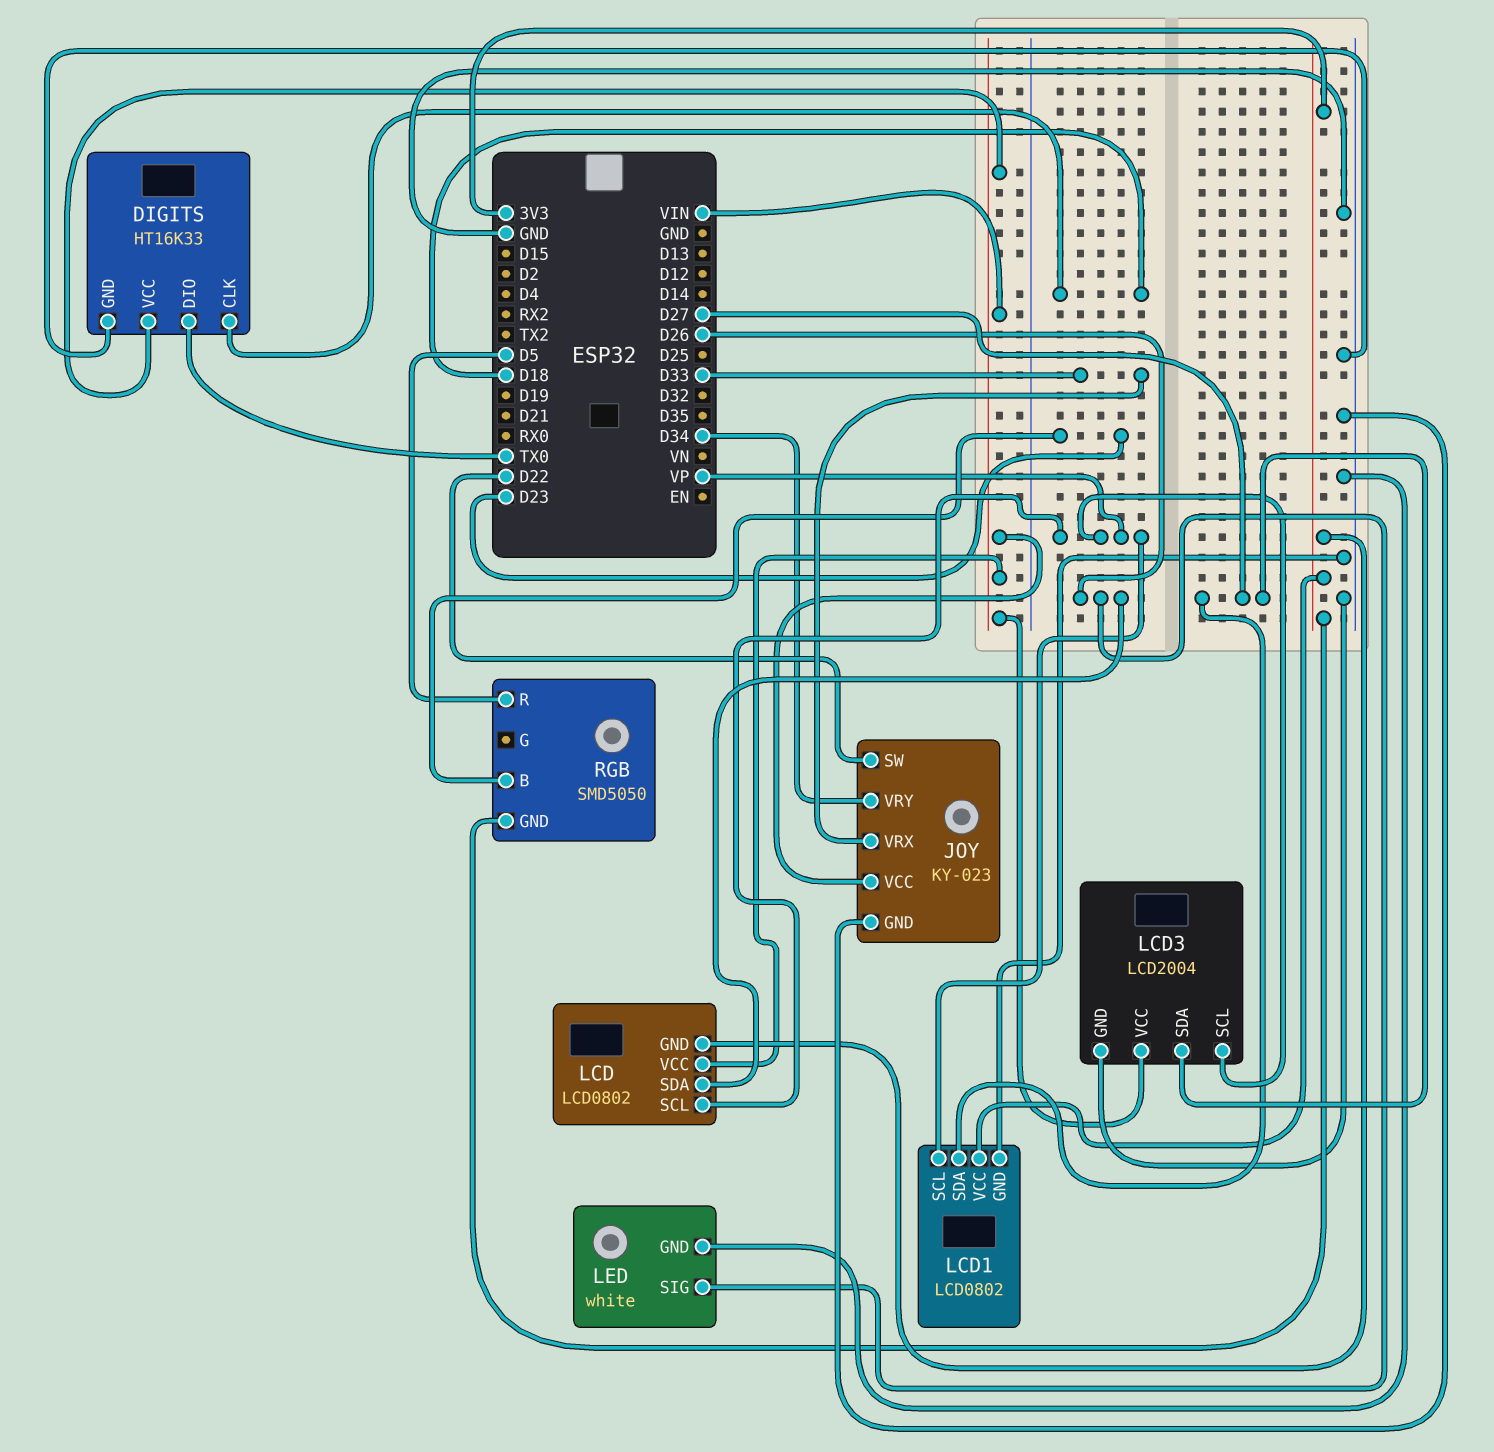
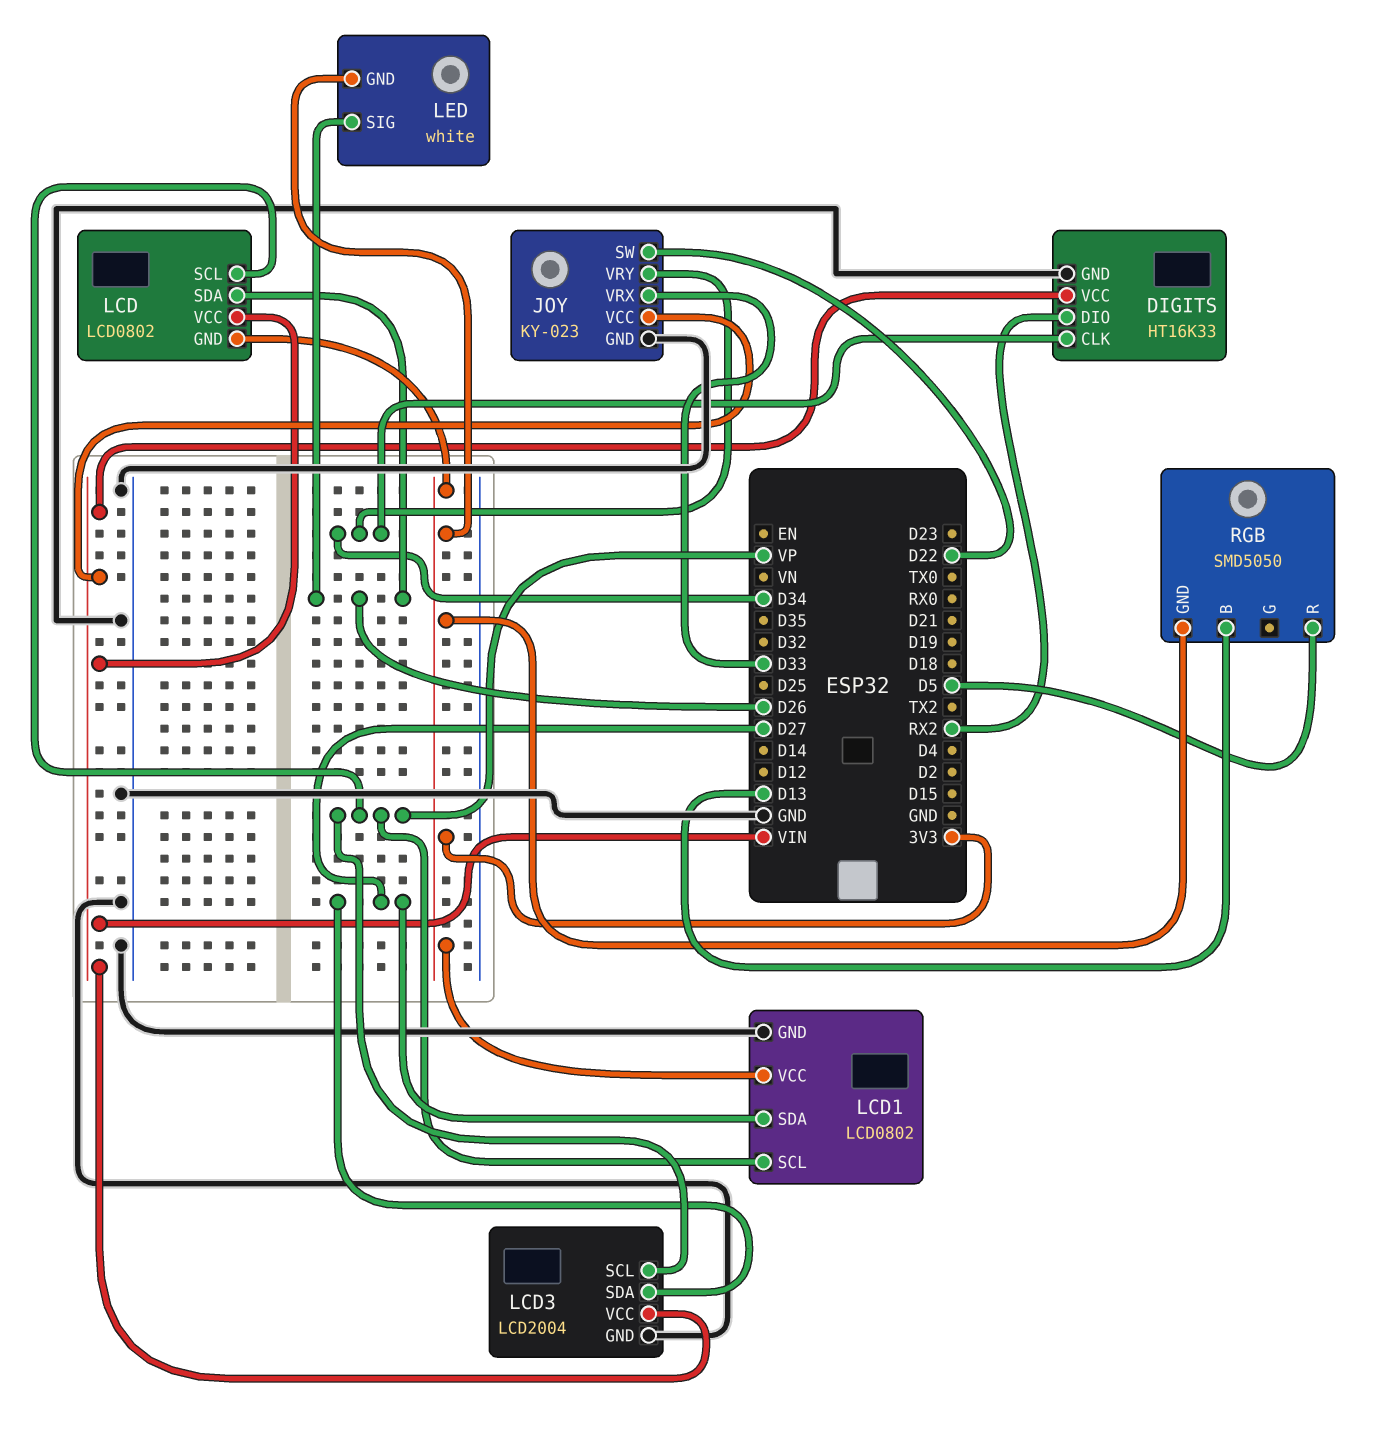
DIGITS pin CLK: D18 -> D34
DIGITS pin DIO: TX0 -> RX2
LED pin GND: GND -> 3V3
RGB pin B: D23 -> D13

